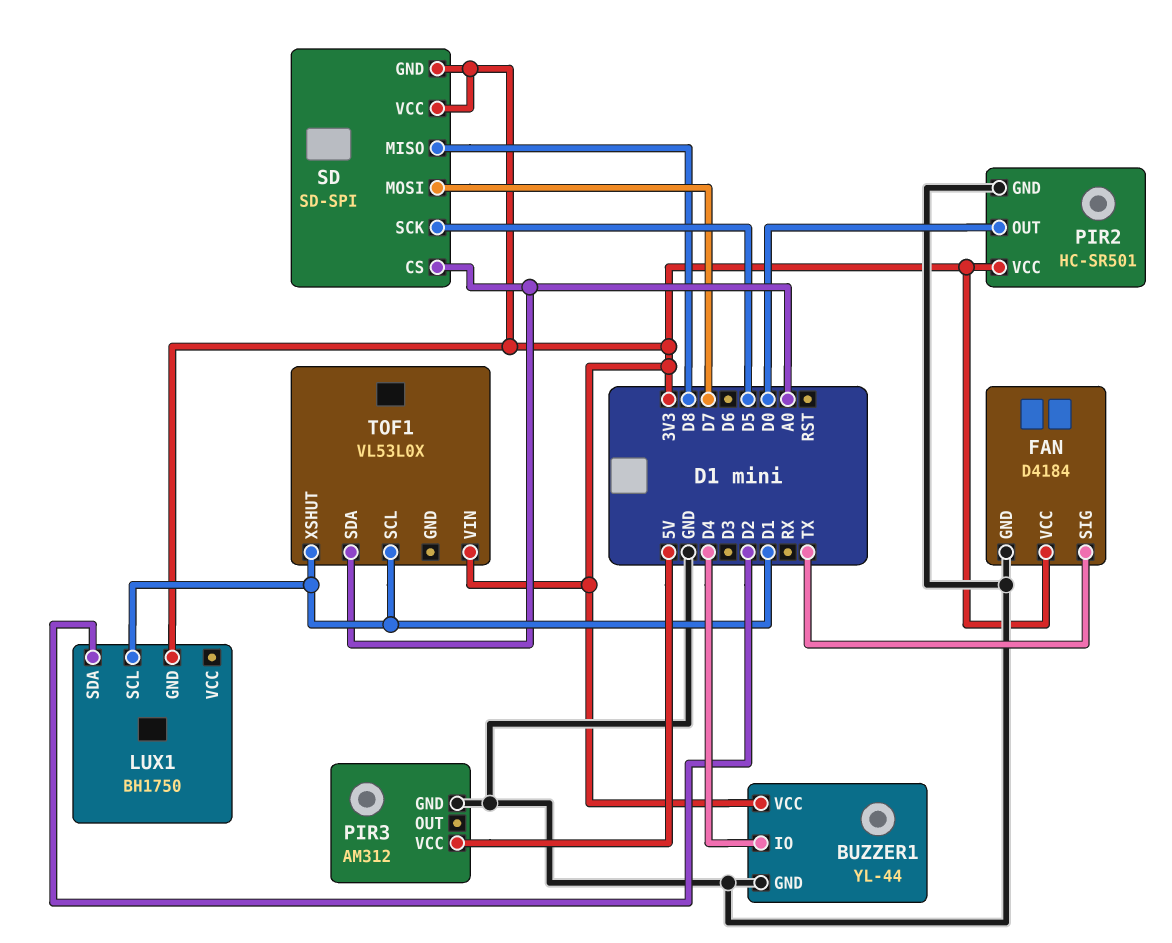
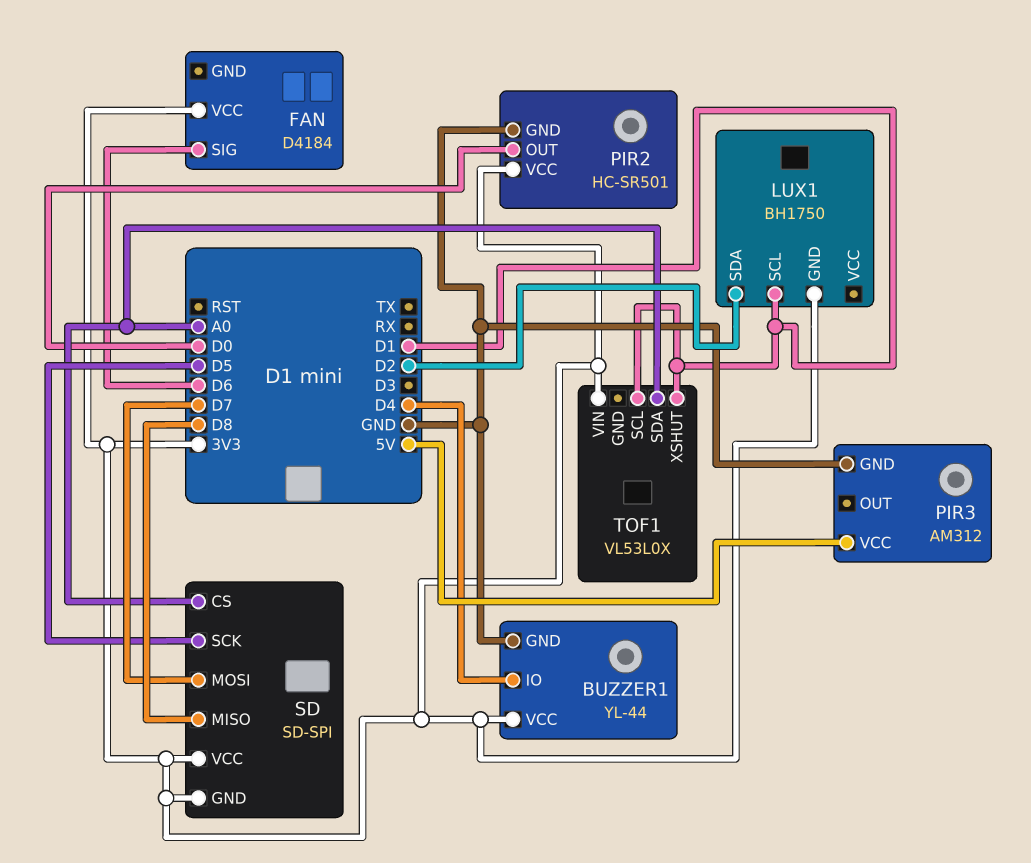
FAN pin GND: GND -> none
FAN pin SIG: TX -> D6

